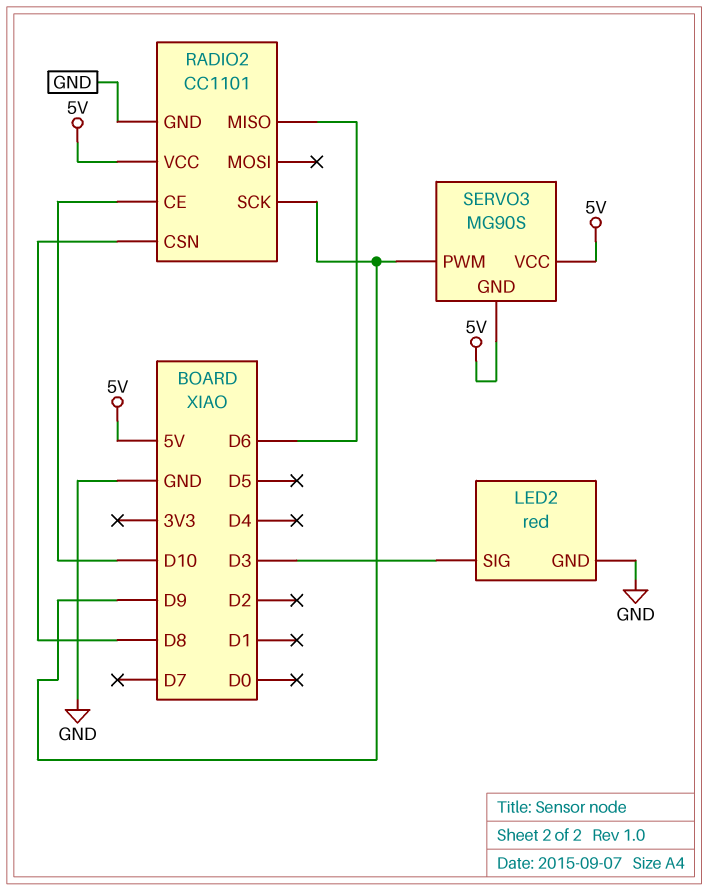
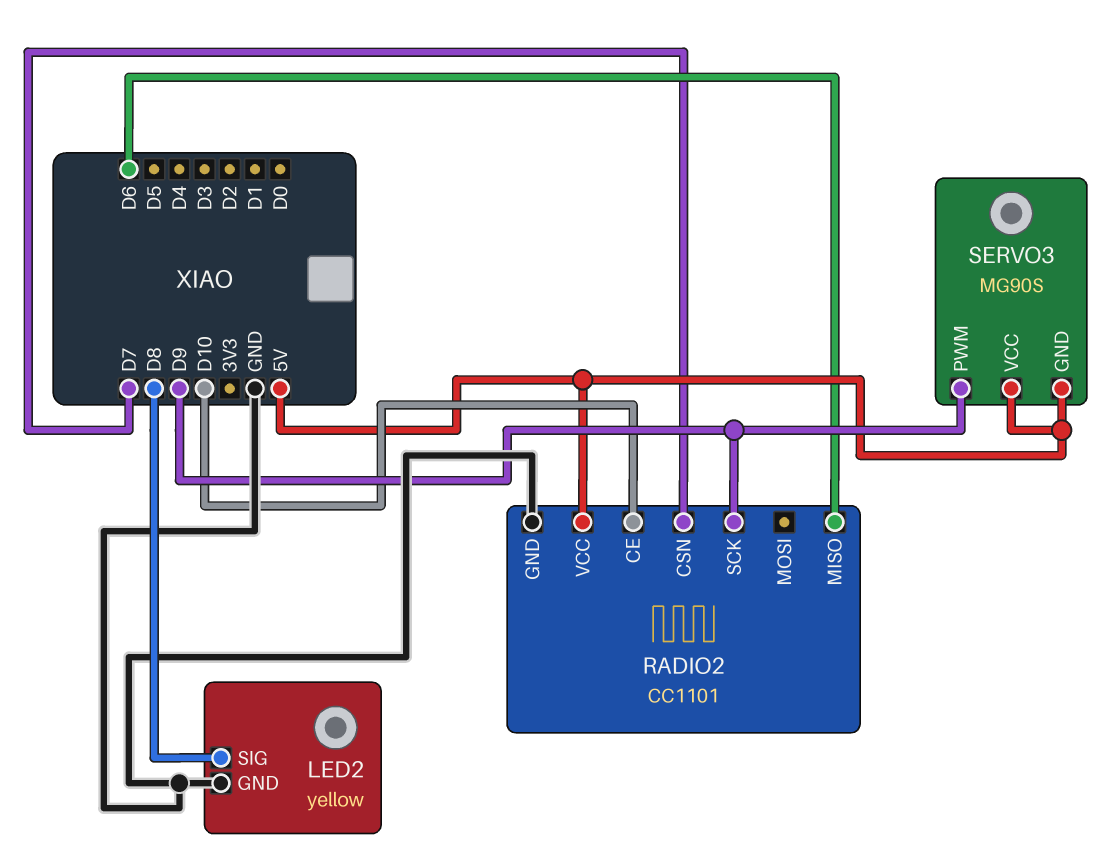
LED2: red -> yellow
LED2 pin SIG: D3 -> D8
RADIO2 pin CSN: D8 -> D7

